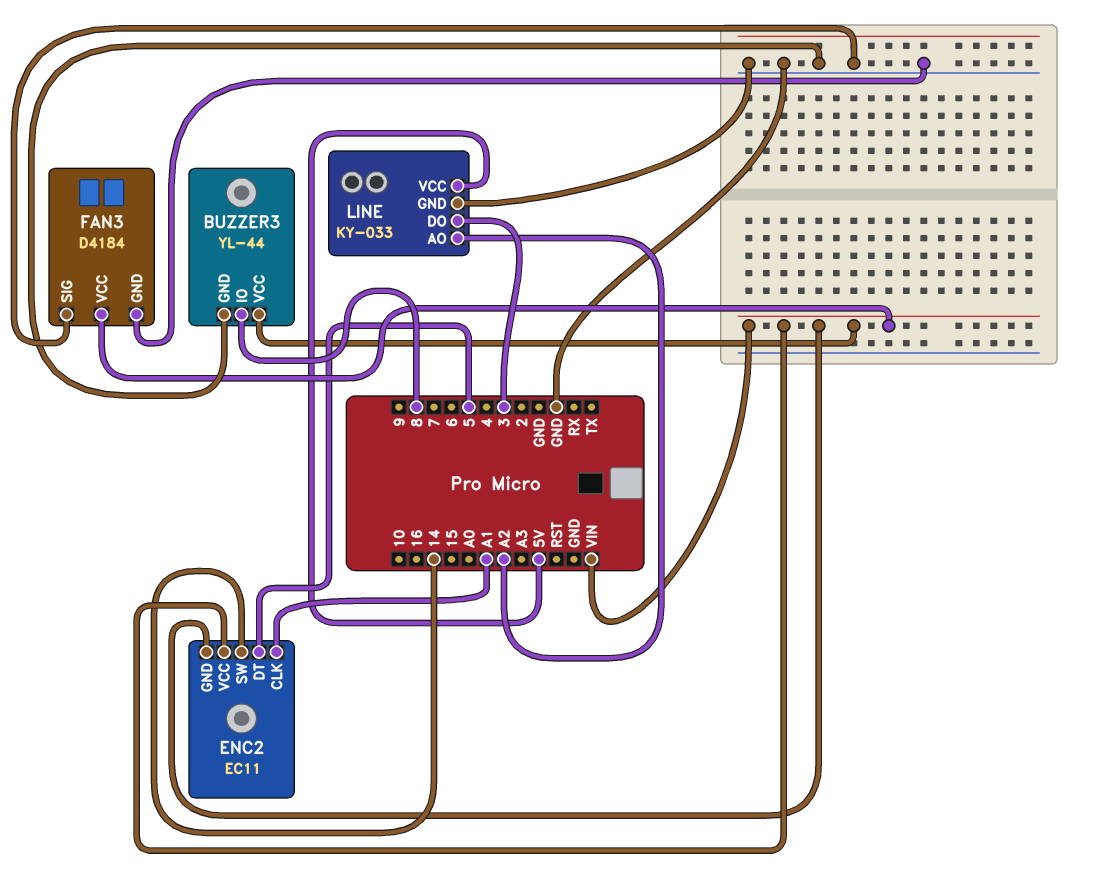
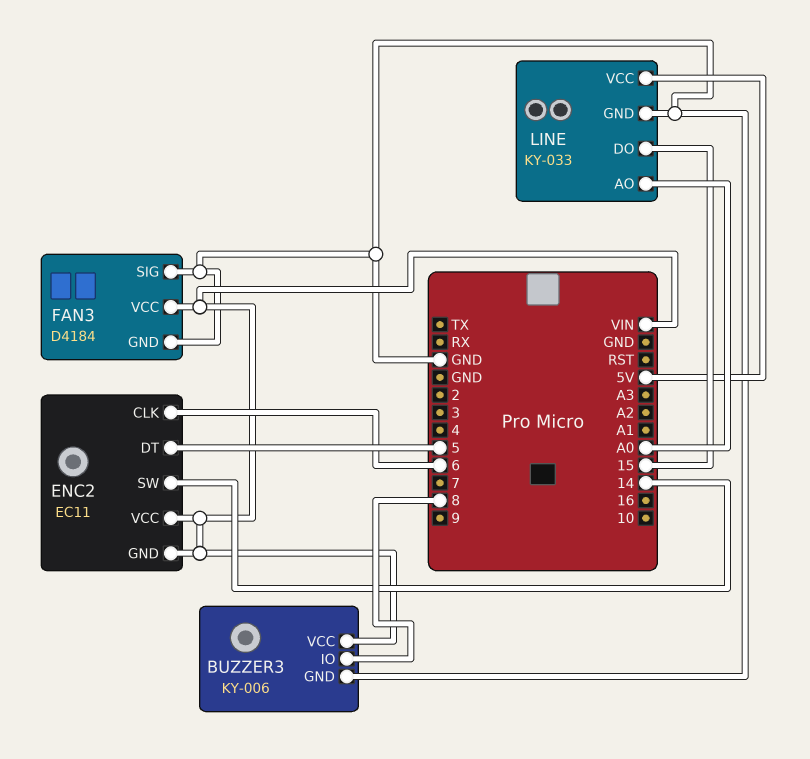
BUZZER3: YL-44 -> KY-006
ENC2 pin CLK: A1 -> 6
LINE pin AO: A2 -> A0
LINE pin DO: 3 -> 15

